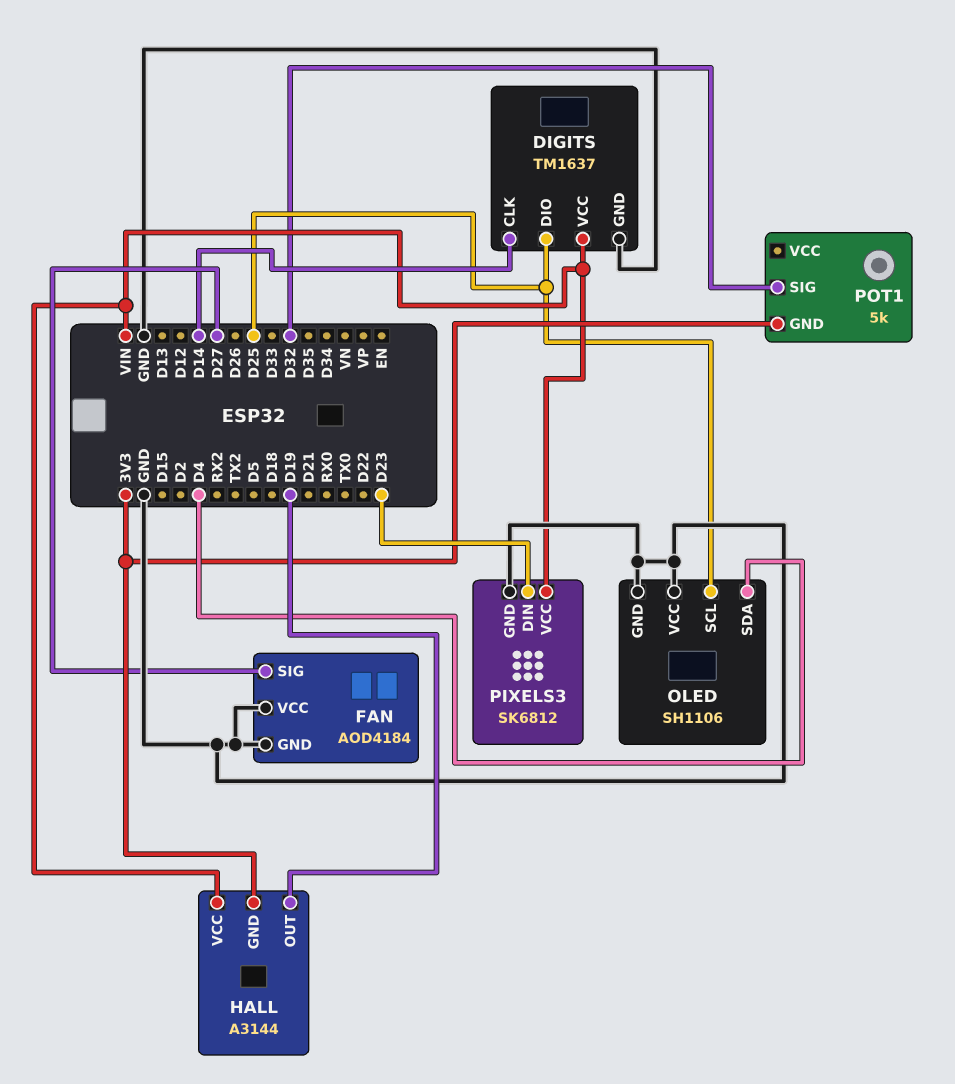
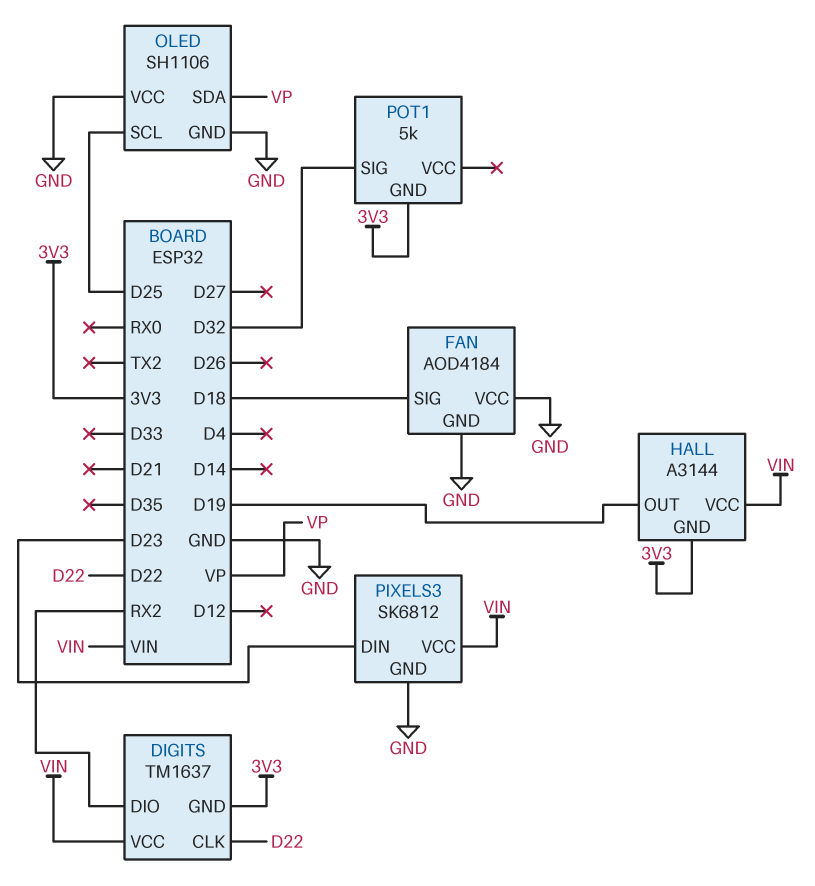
DIGITS pin CLK: D14 -> D22
DIGITS pin DIO: D25 -> RX2
DIGITS pin GND: GND -> 3V3
FAN pin SIG: D27 -> D18
OLED pin SDA: D4 -> VP

